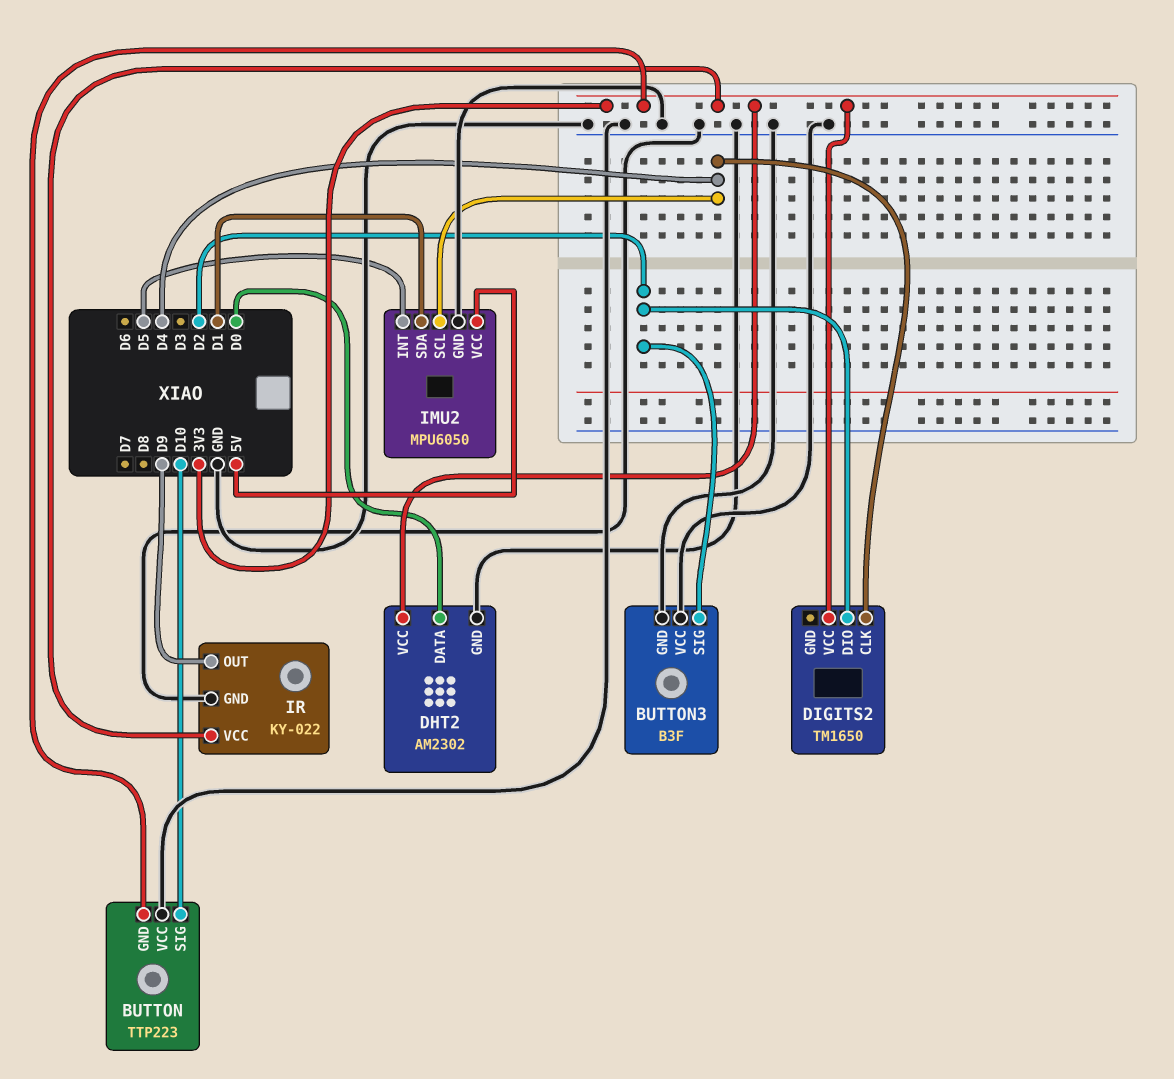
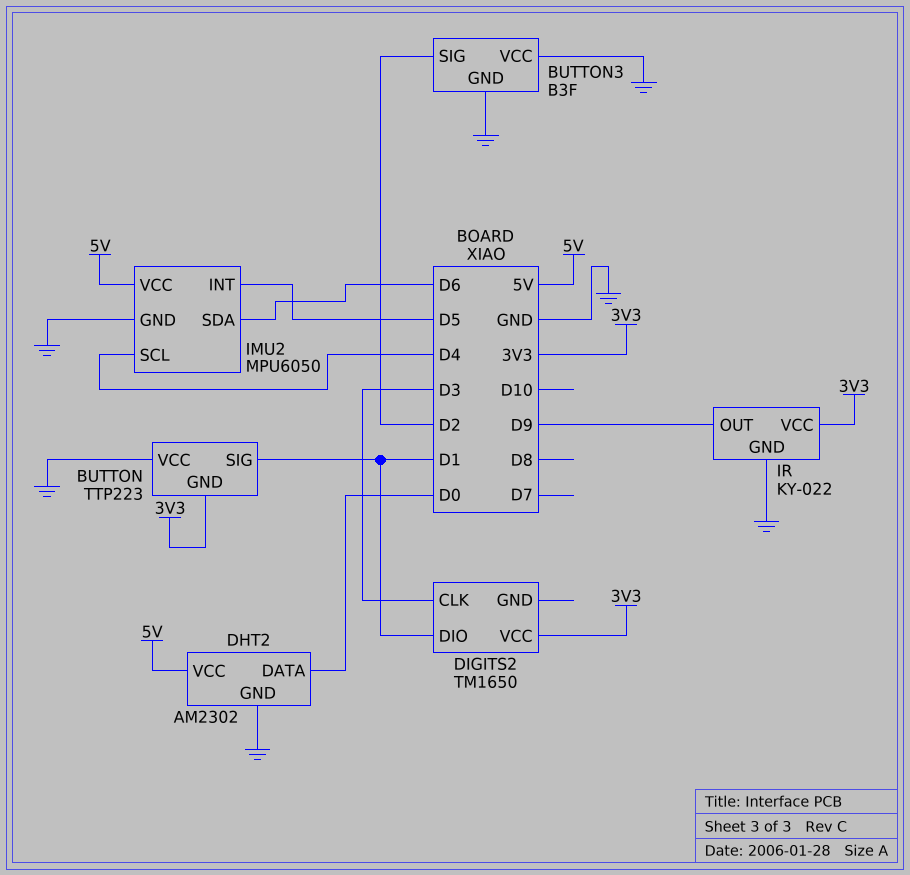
BUTTON pin SIG: D10 -> D1
DHT2 pin VCC: 3V3 -> 5V
DIGITS2 pin CLK: D4 -> D3
DIGITS2 pin DIO: D2 -> D1
IMU2 pin SDA: D1 -> D6

